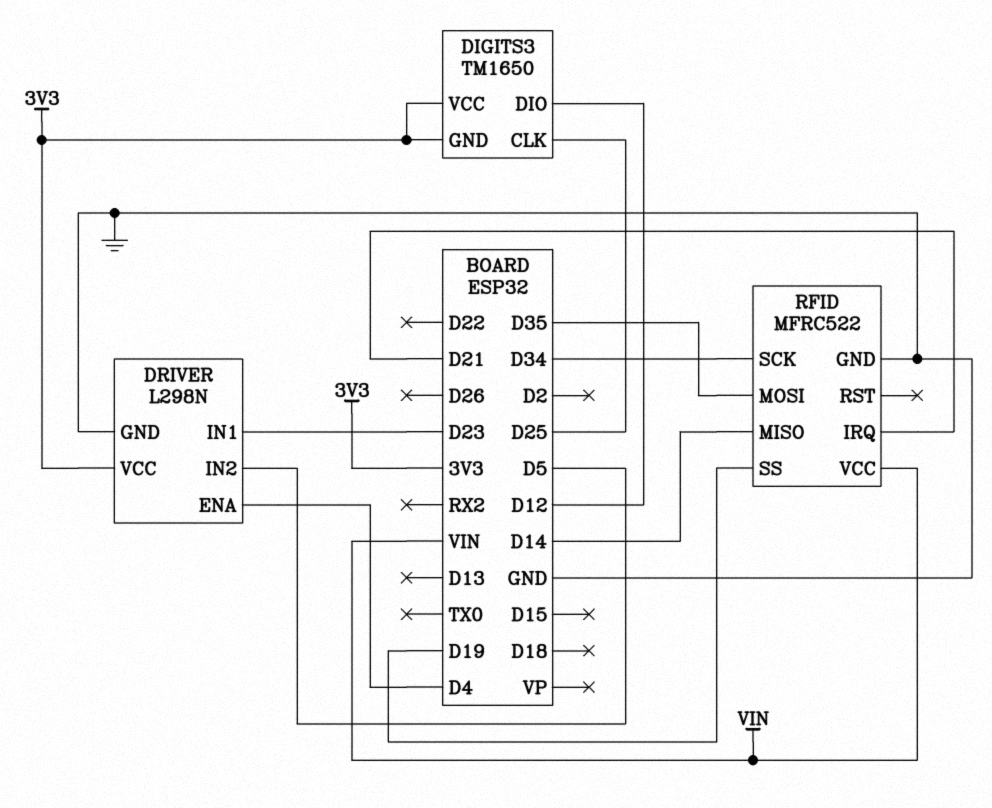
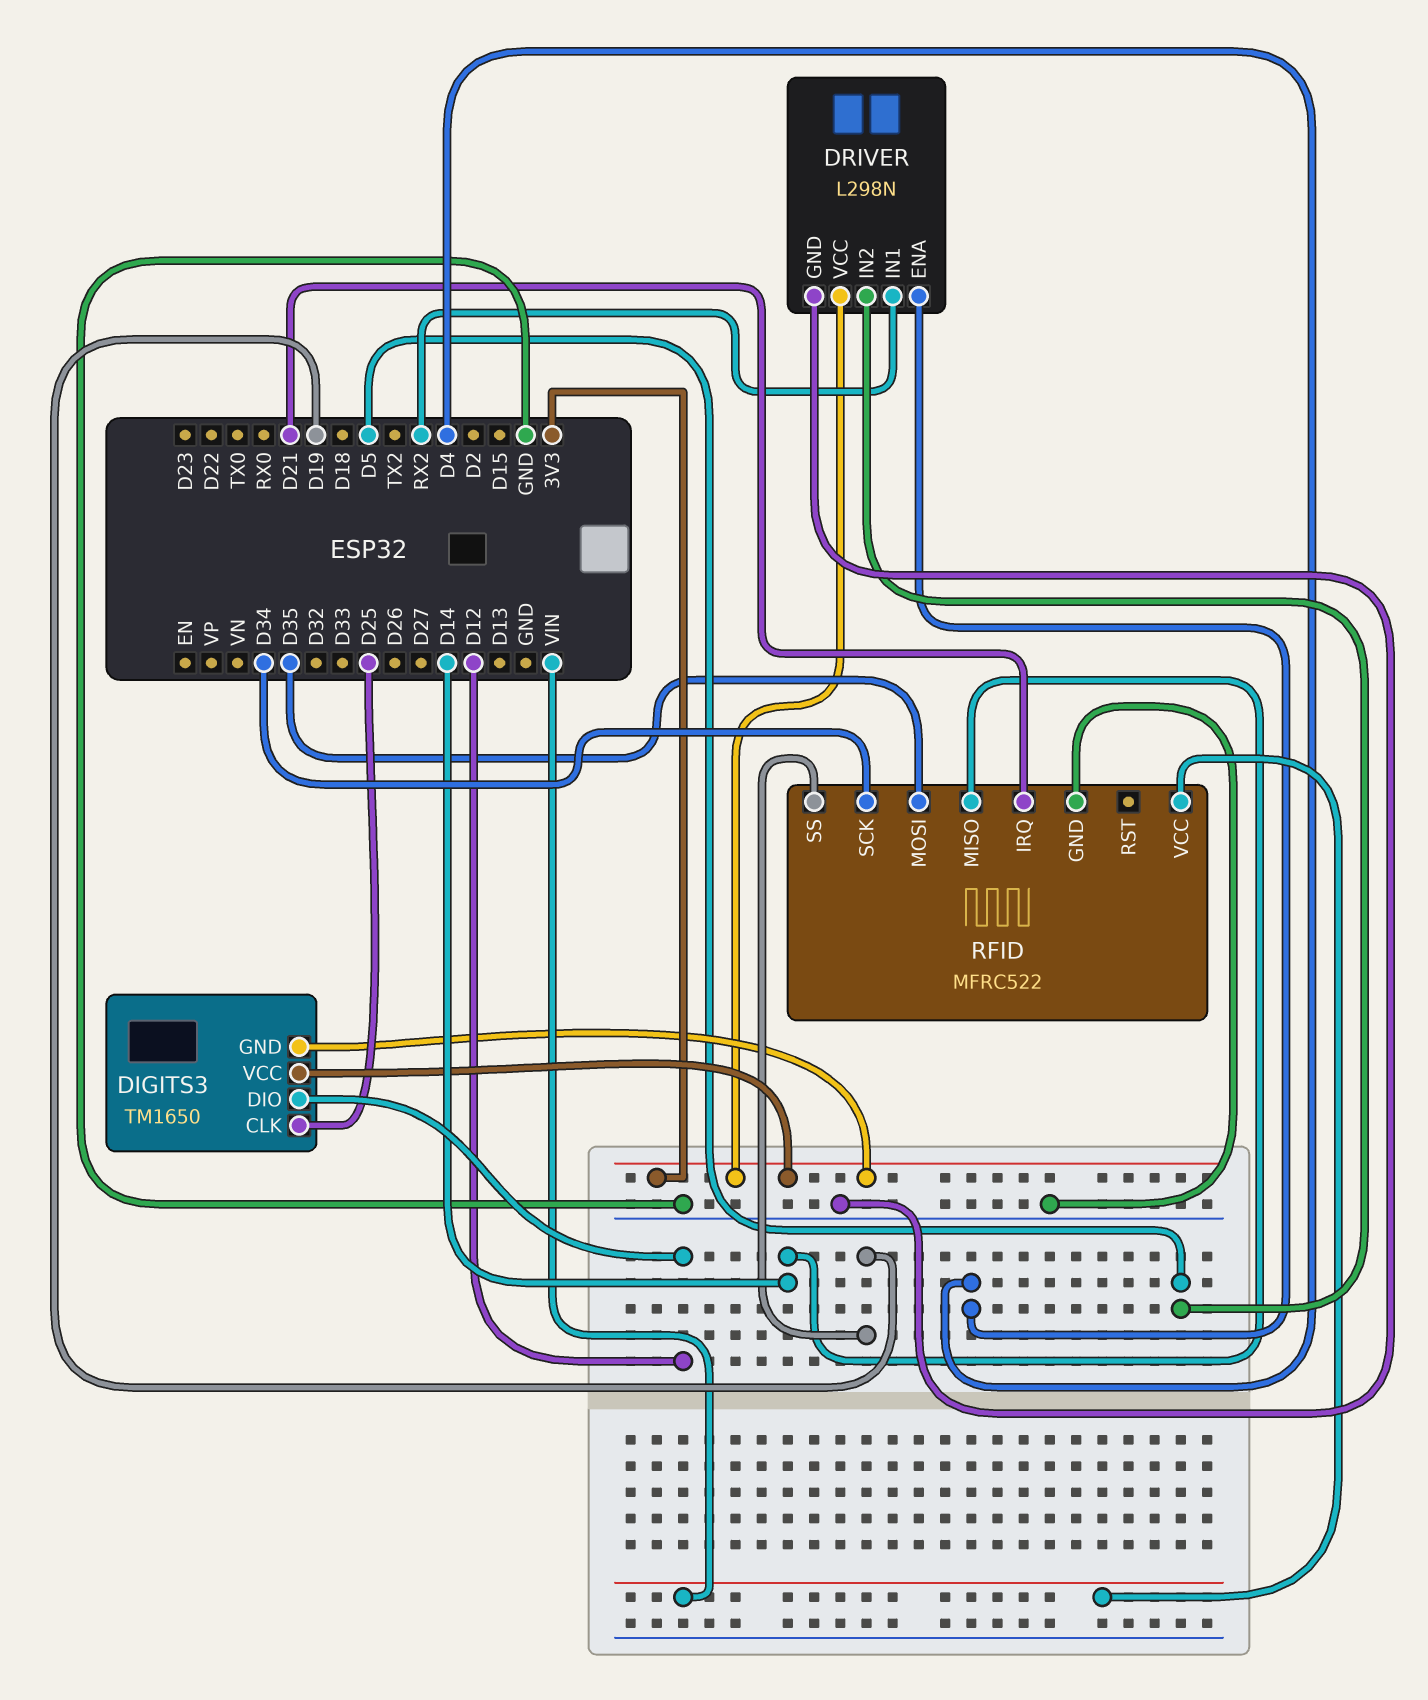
DRIVER pin IN1: D23 -> RX2

